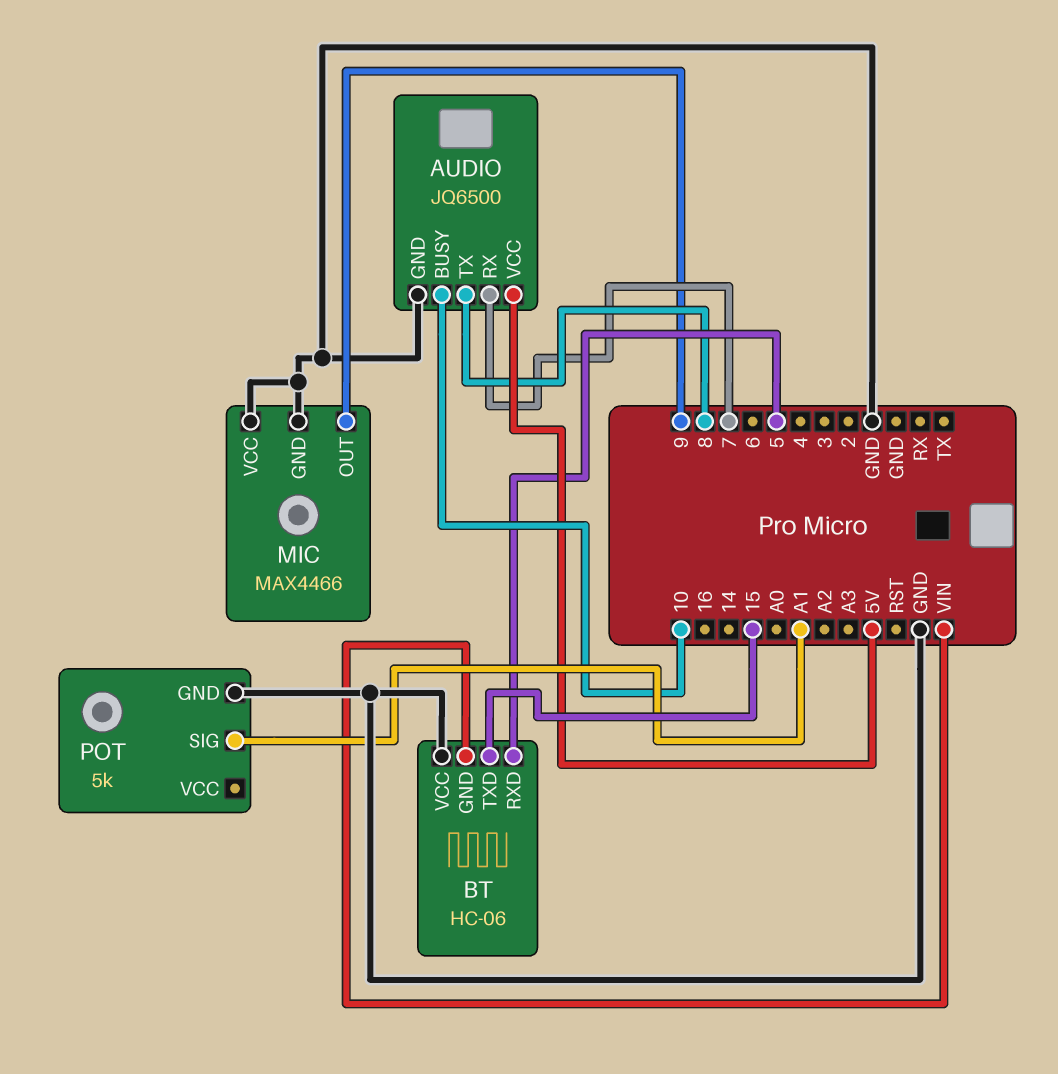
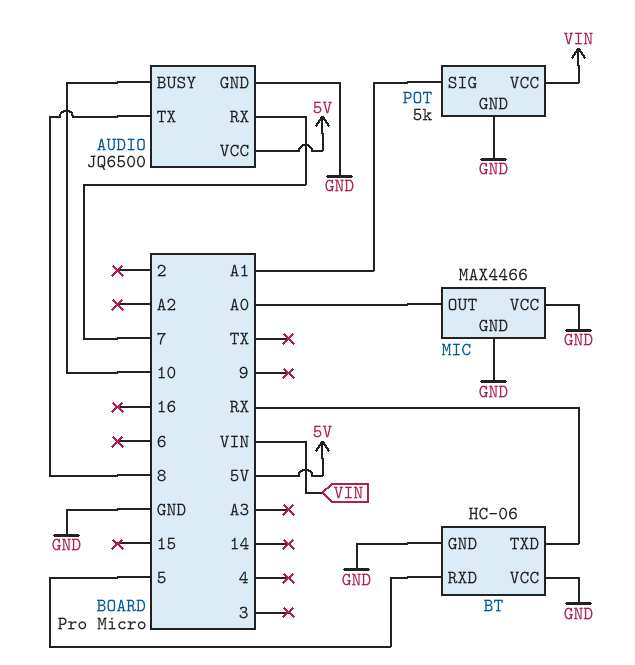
BT pin GND: VIN -> GND
BT pin TXD: 15 -> RX
MIC pin OUT: 9 -> A0
POT pin VCC: none -> VIN

